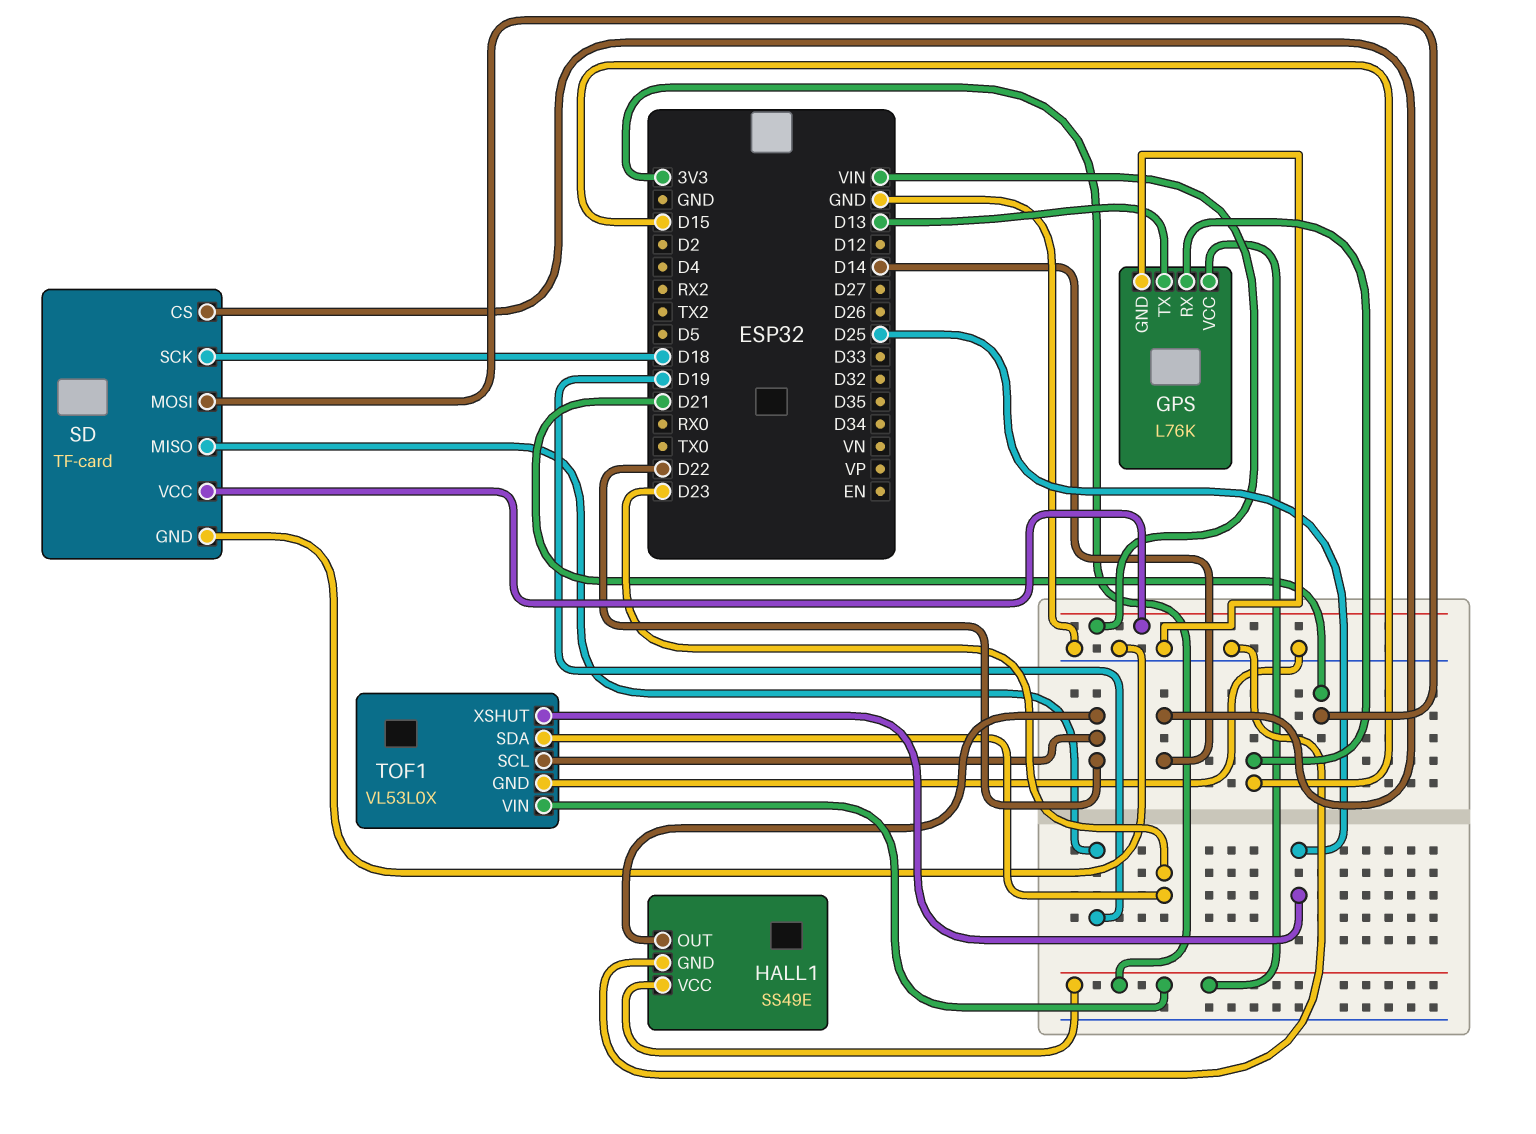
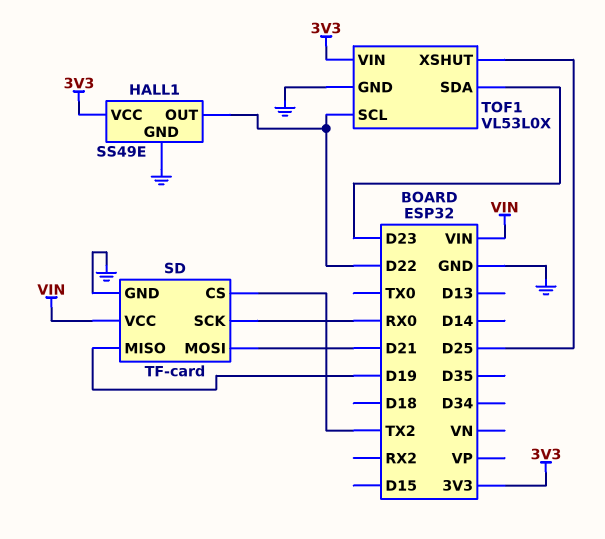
GPS: L76K -> none
GPS pin GND: GND -> none
GPS pin RX: D15 -> none
GPS pin TX: D13 -> none
GPS pin VCC: 3V3 -> none
SD pin CS: D14 -> TX2
SD pin SCK: D18 -> RX0

